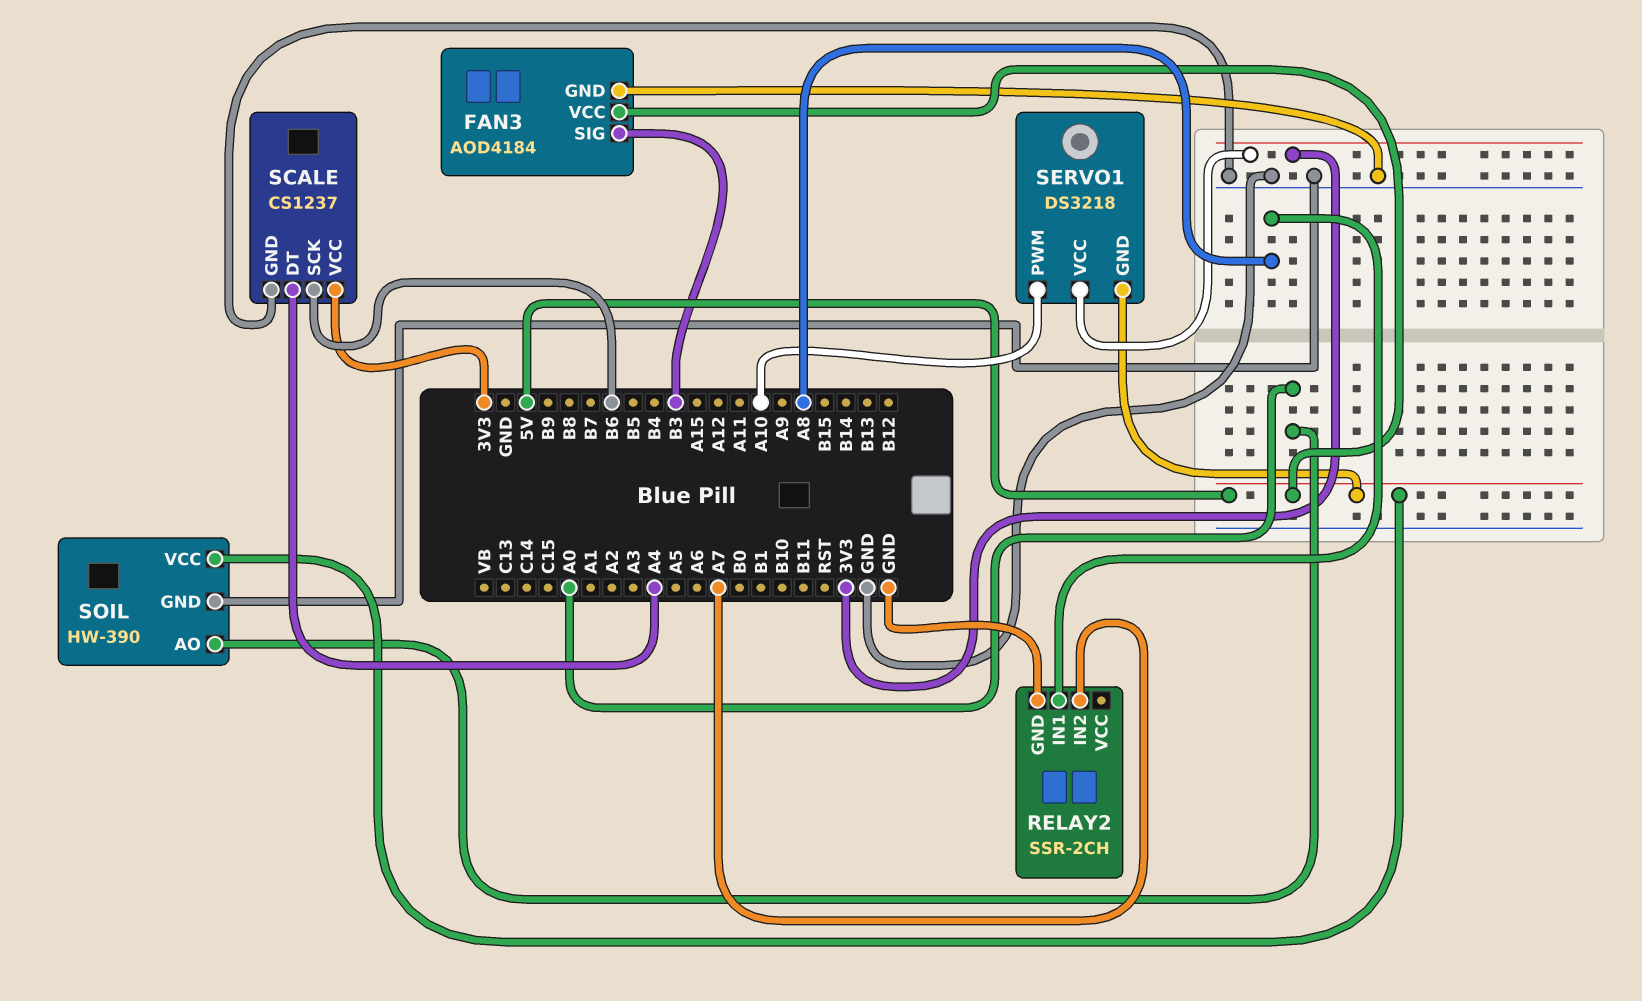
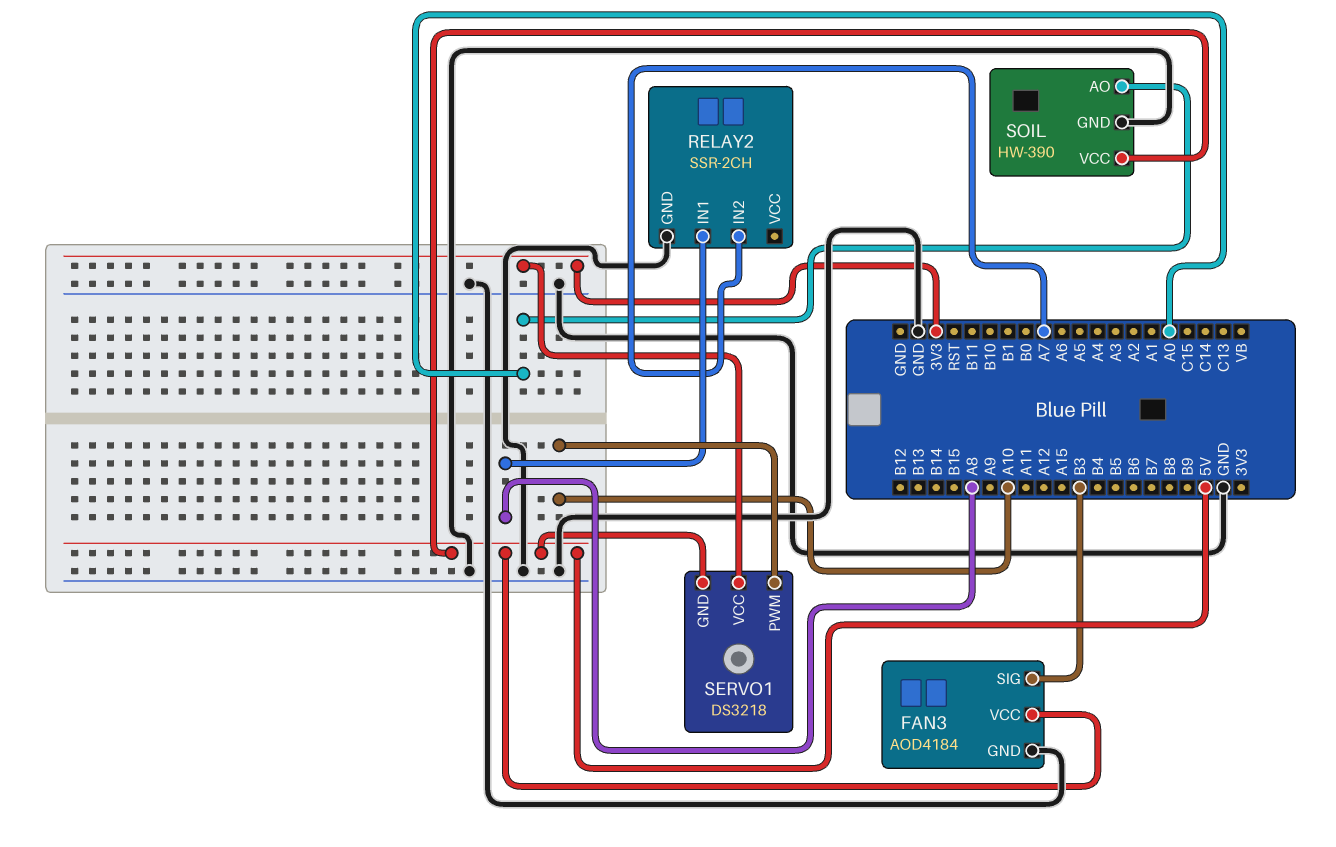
SCALE: CS1237 -> none
SCALE pin DT: A4 -> none
SCALE pin GND: GND -> none
SCALE pin SCK: B6 -> none
SCALE pin VCC: 3V3 -> none

